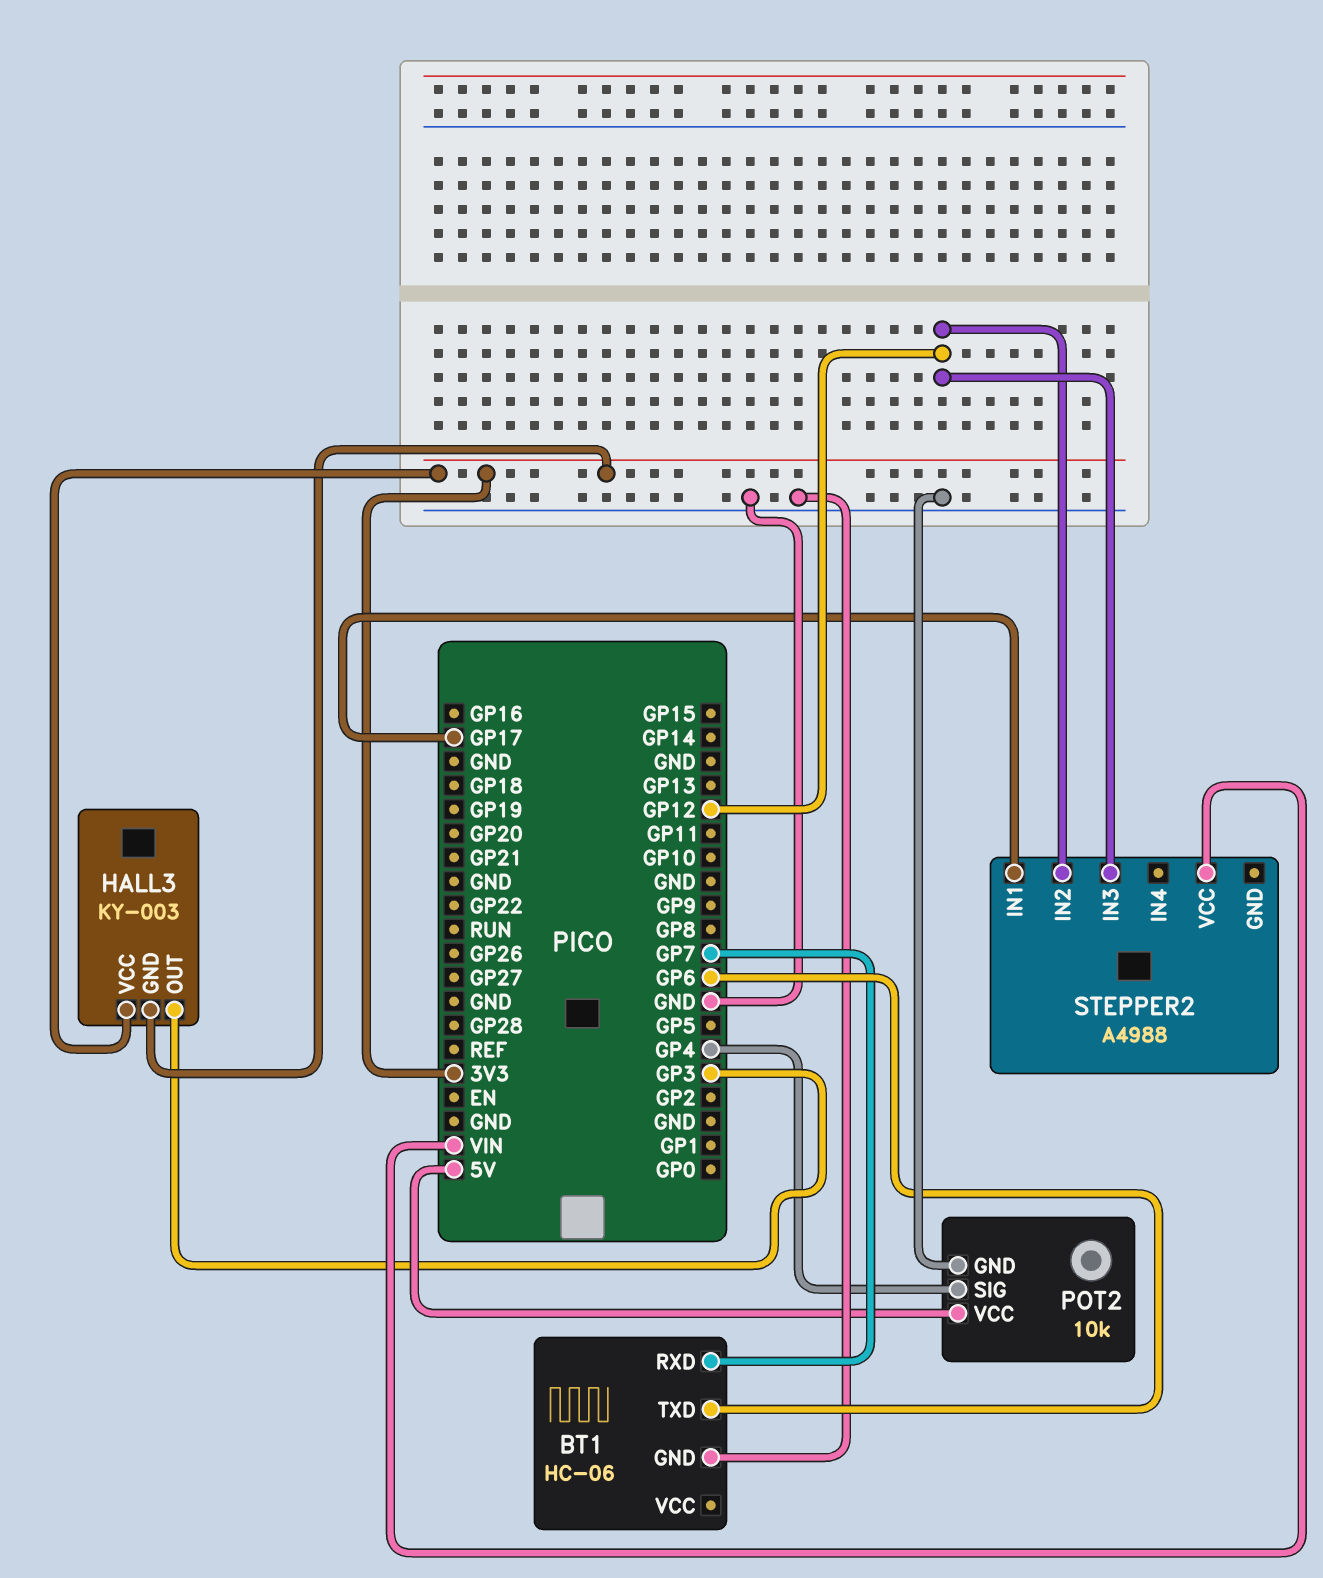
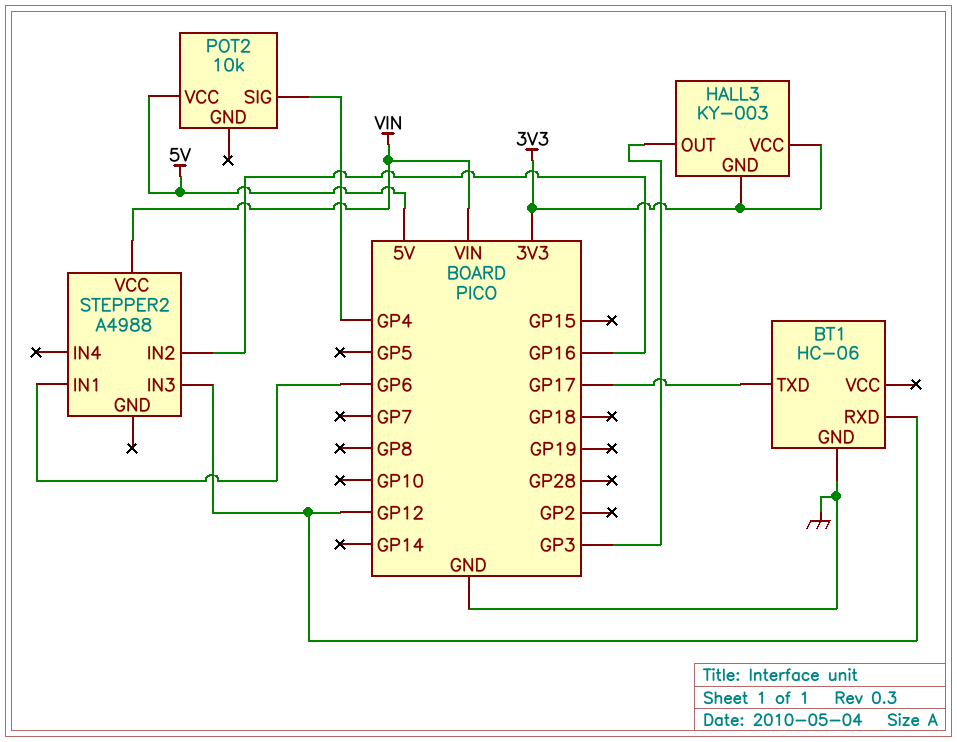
BT1 pin RXD: GP7 -> GP12
BT1 pin TXD: GP6 -> GP17
POT2 pin GND: GND -> none
STEPPER2 pin IN1: GP17 -> GP6
STEPPER2 pin IN2: GP12 -> GP16

